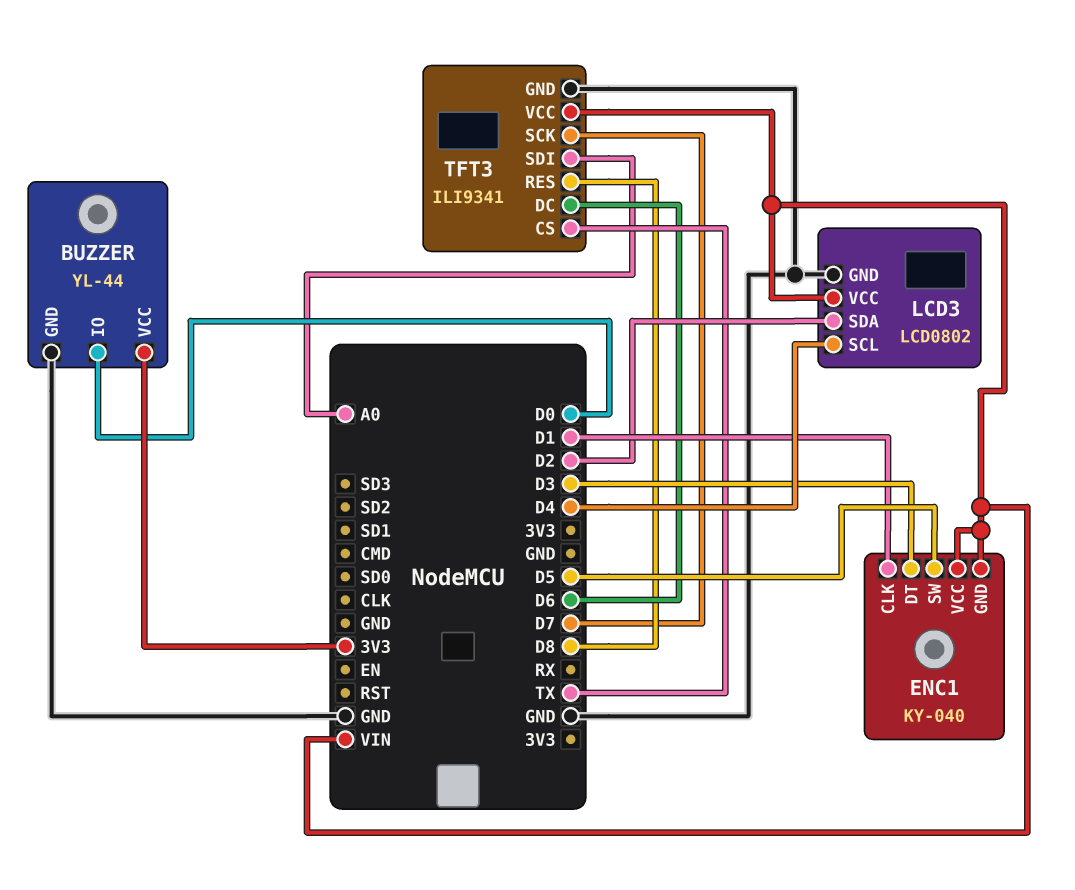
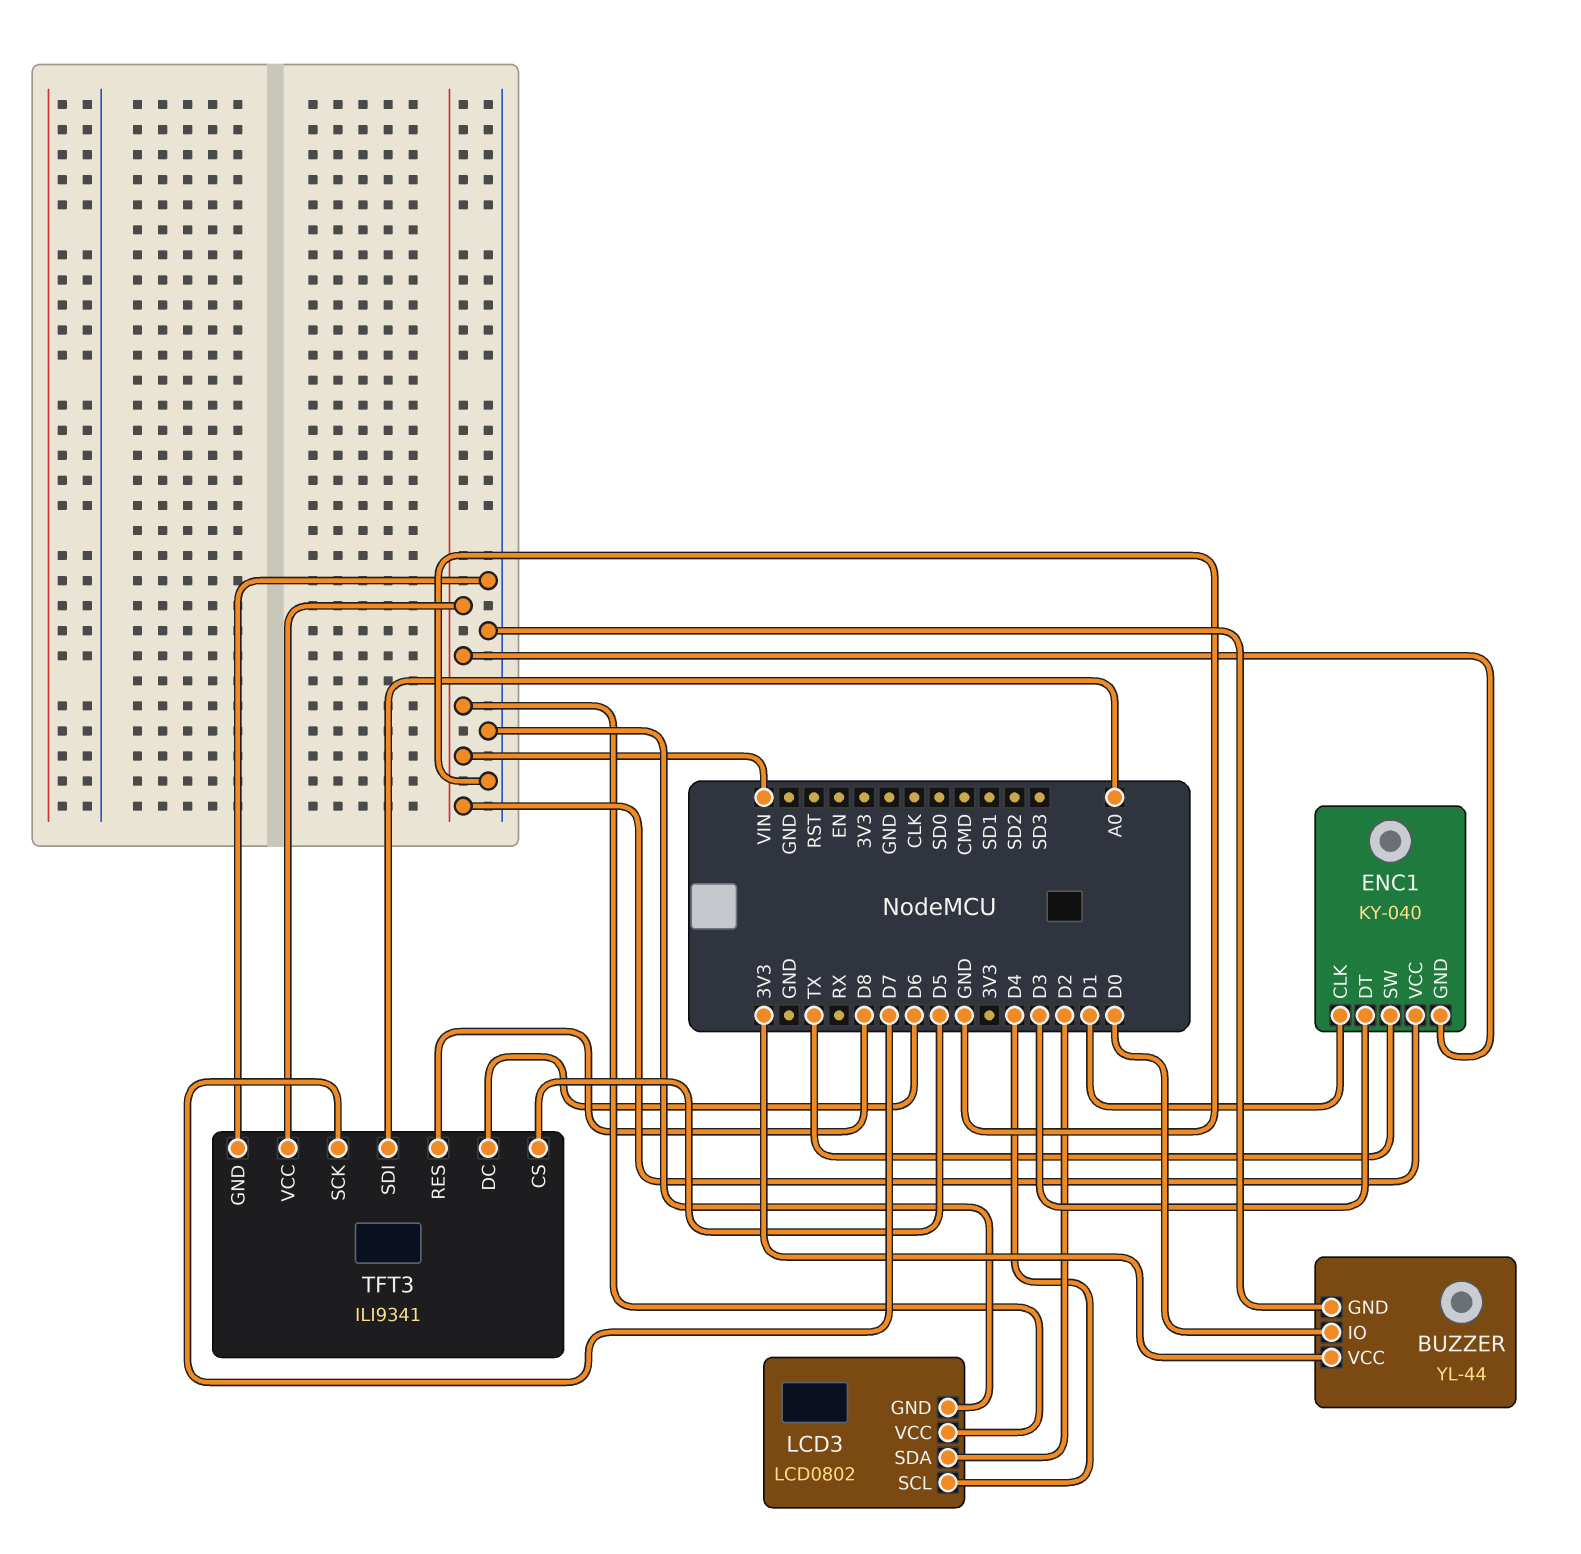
ENC1 pin SW: D5 -> TX
TFT3 pin CS: TX -> D5

